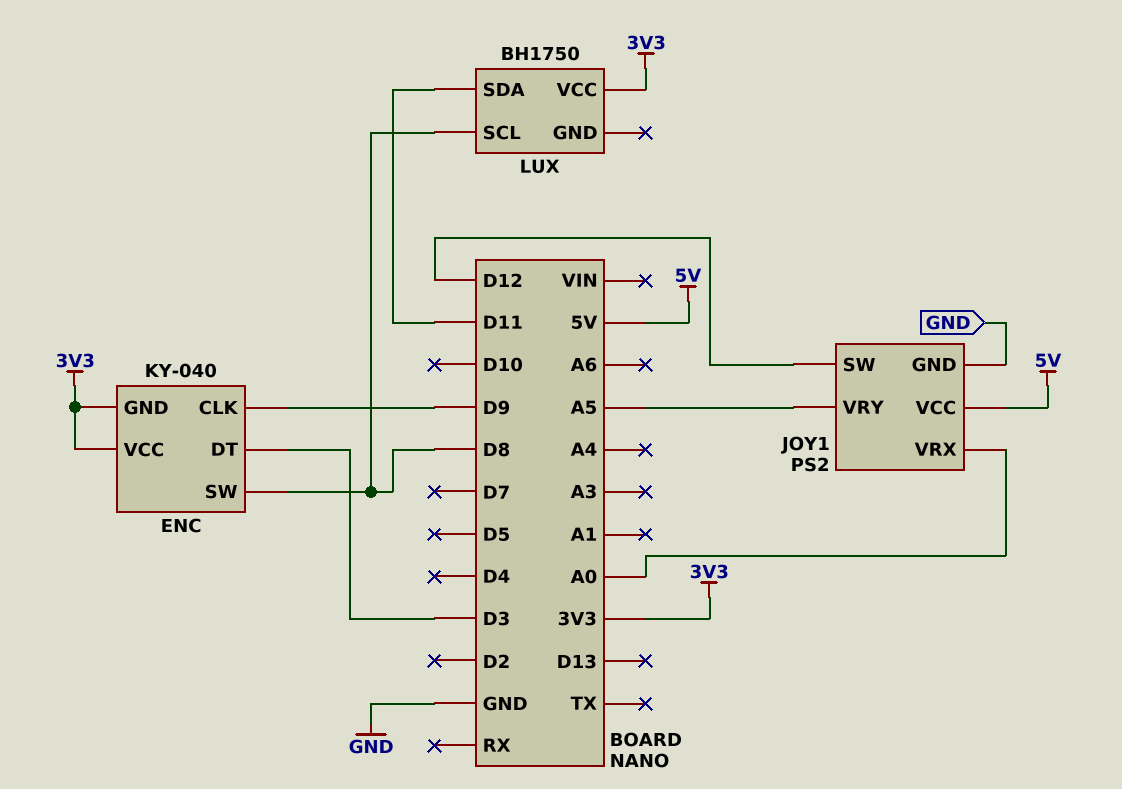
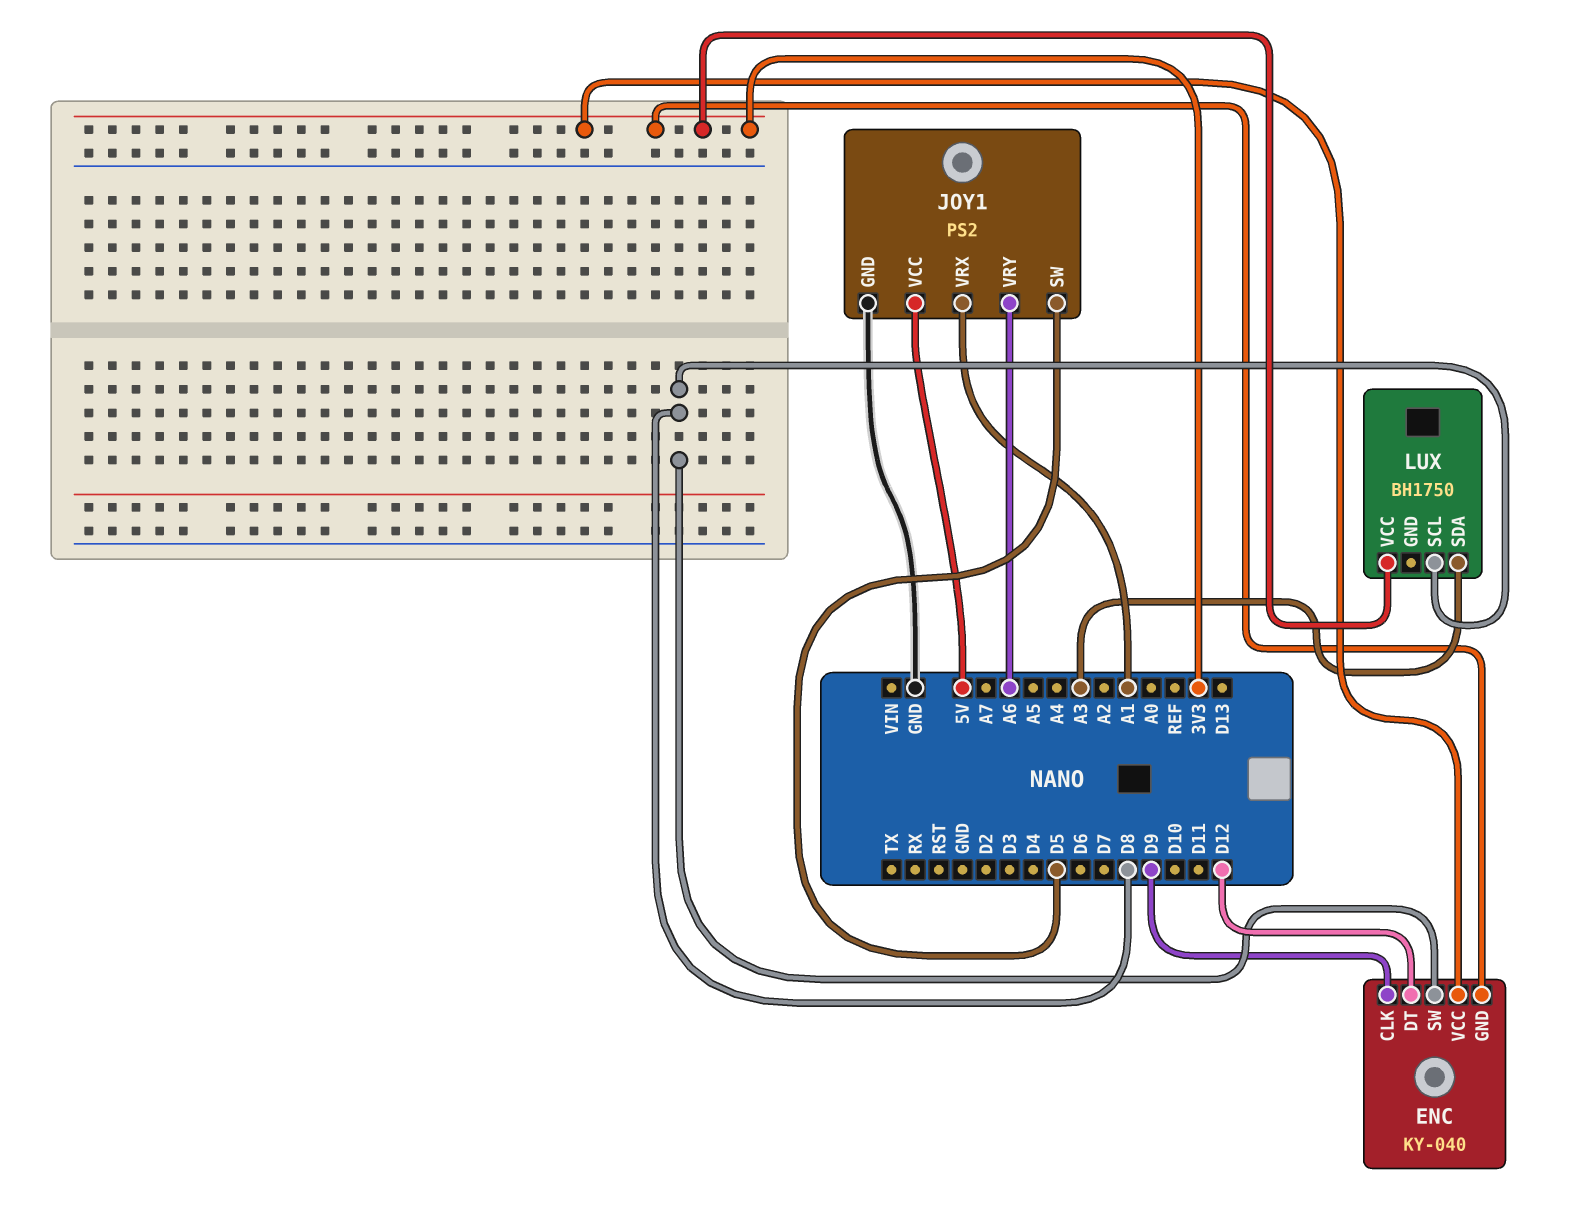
ENC pin DT: D3 -> D12
JOY1 pin SW: D12 -> D5
JOY1 pin VRX: A0 -> A1
JOY1 pin VRY: A5 -> A6
LUX pin SDA: D11 -> A3

